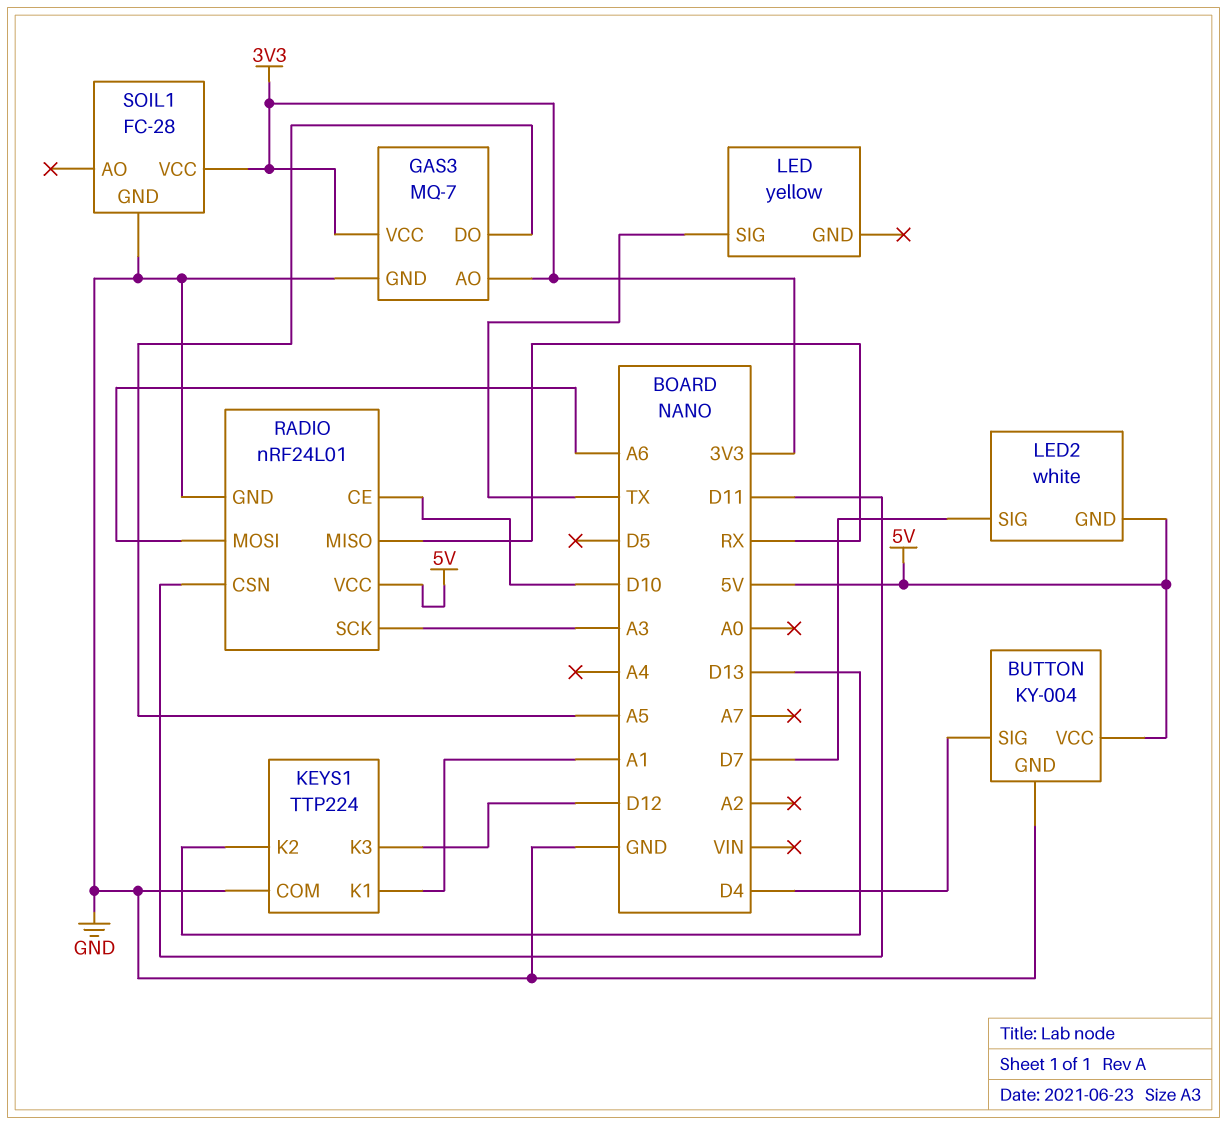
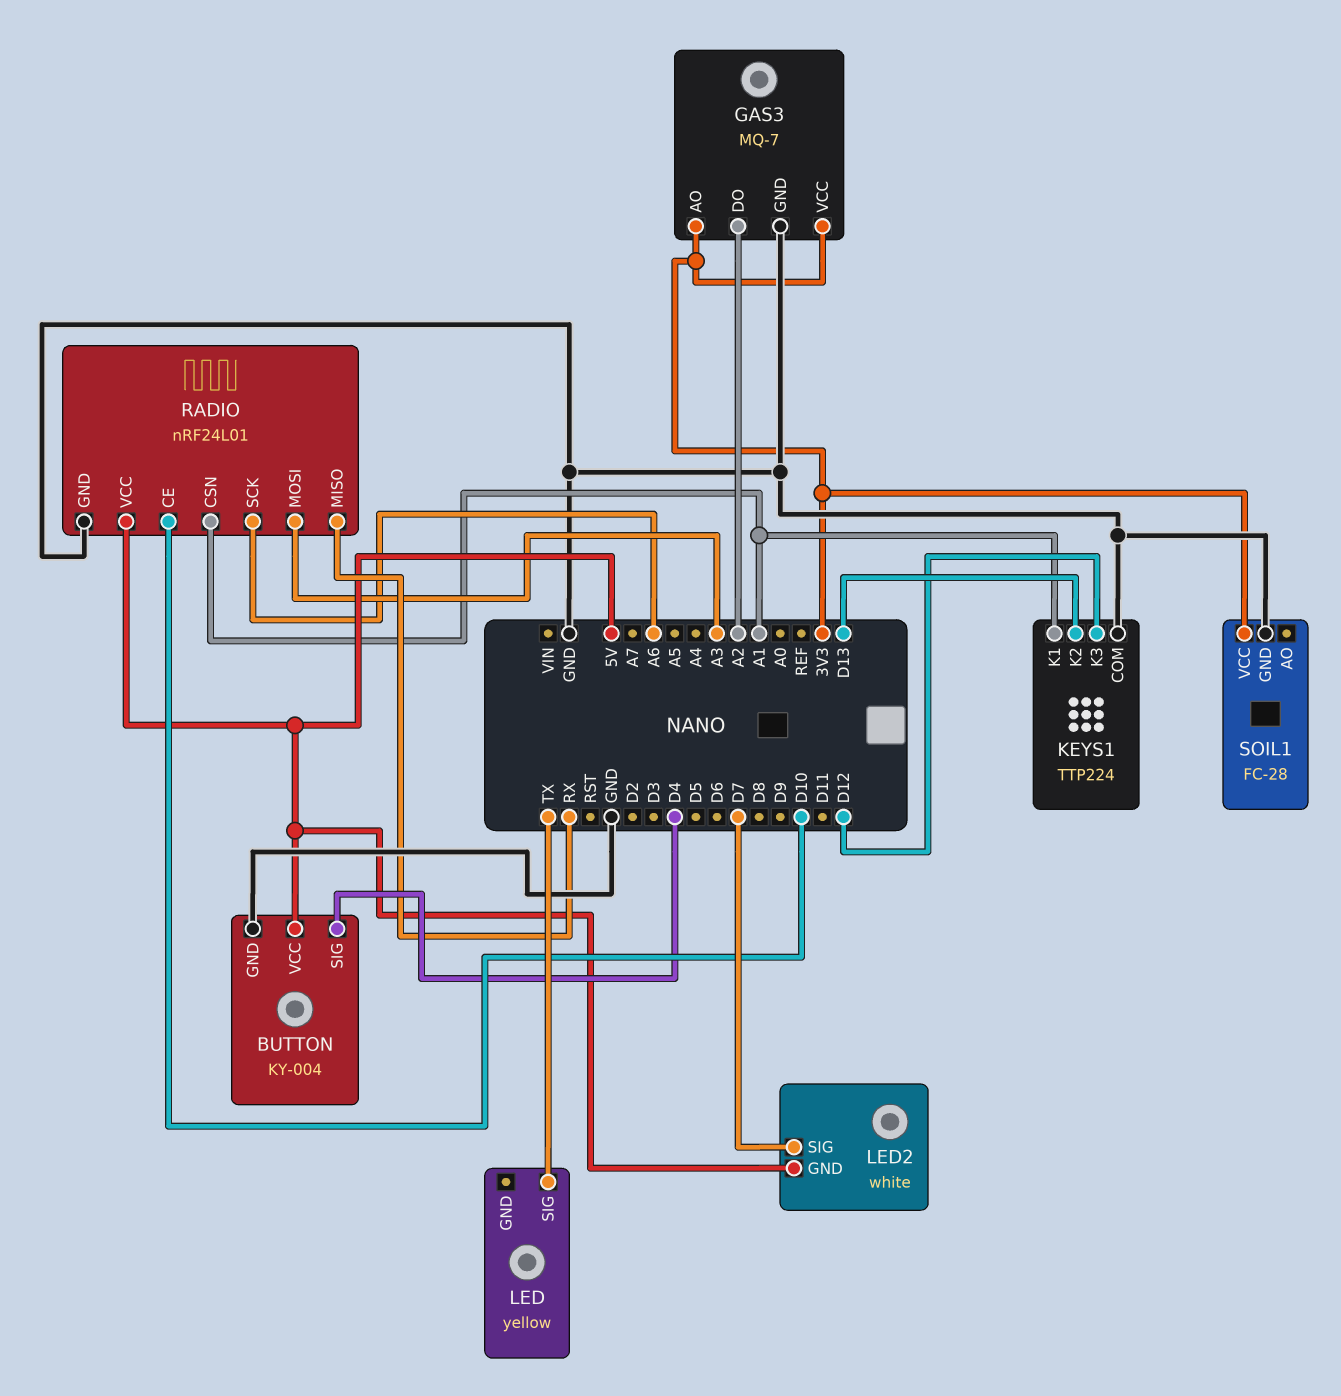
GAS3 pin DO: A5 -> A2
RADIO pin CSN: D11 -> A1
RADIO pin MOSI: A6 -> A3
RADIO pin SCK: A3 -> A6

